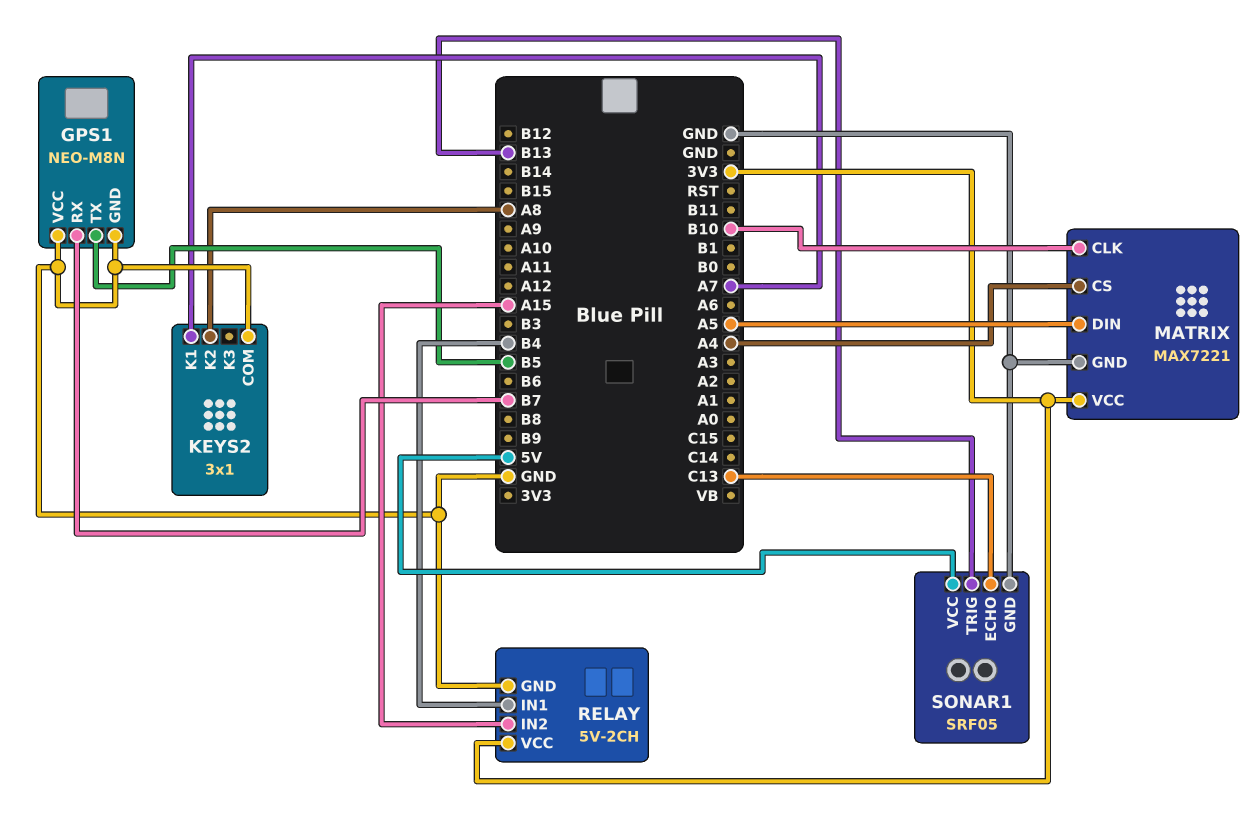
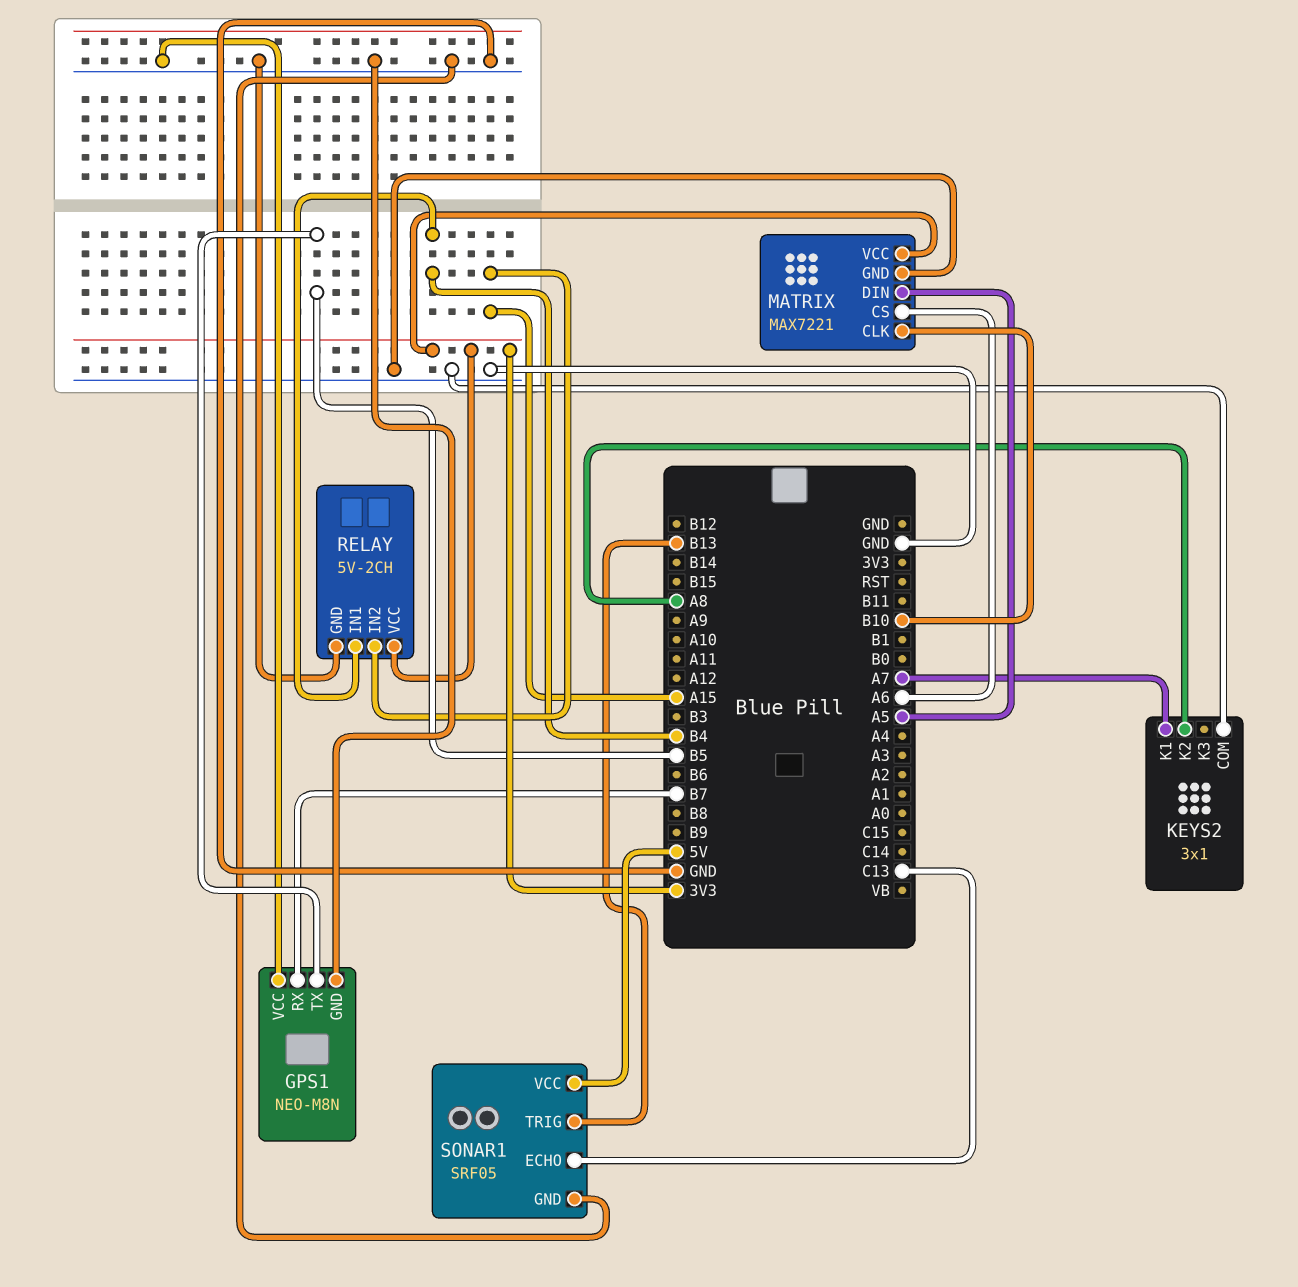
MATRIX pin CS: A4 -> A6

